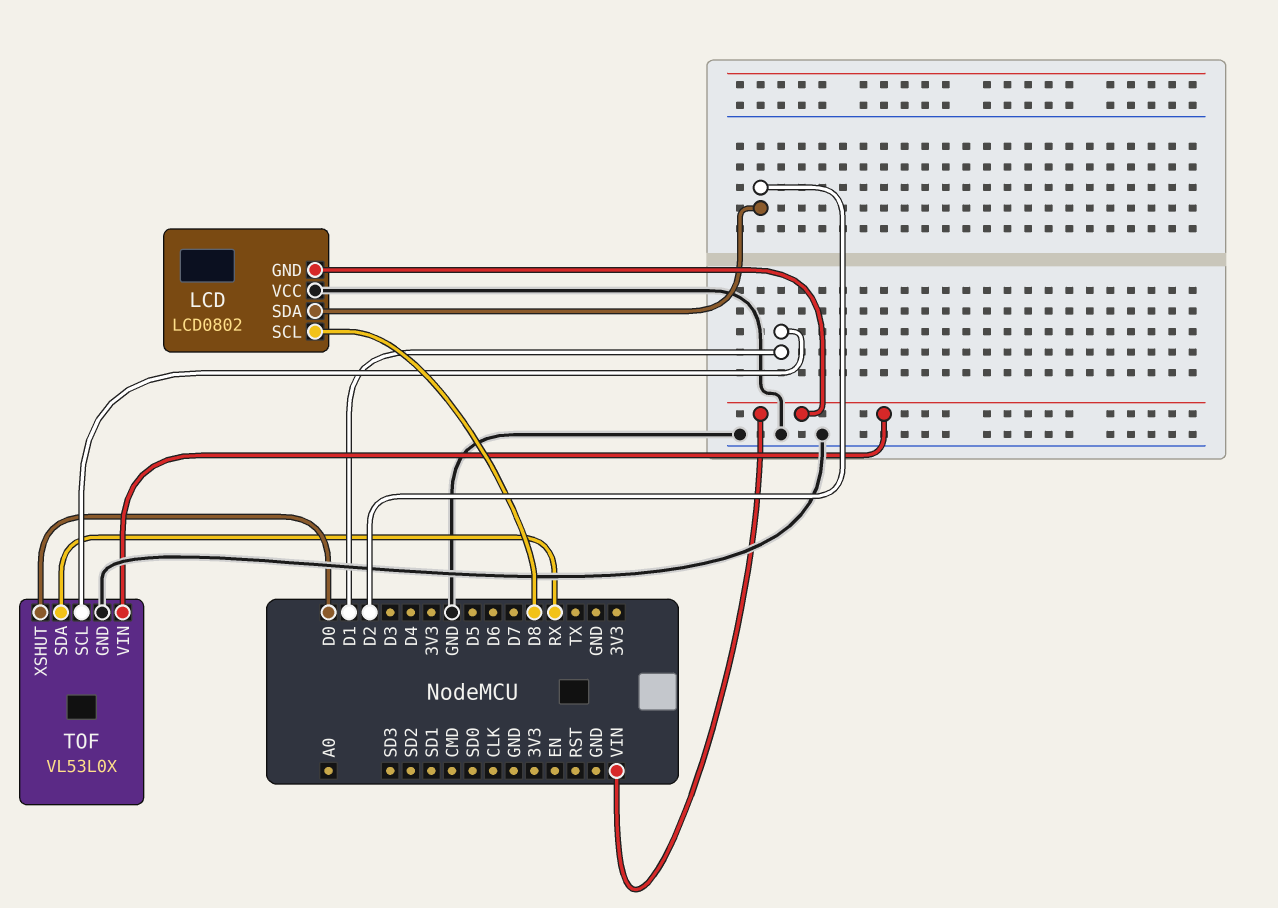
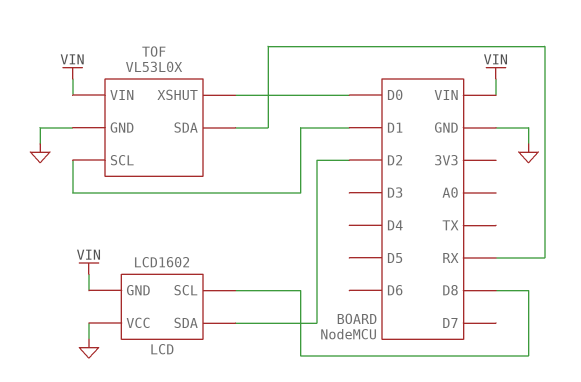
LCD: LCD0802 -> LCD1602

